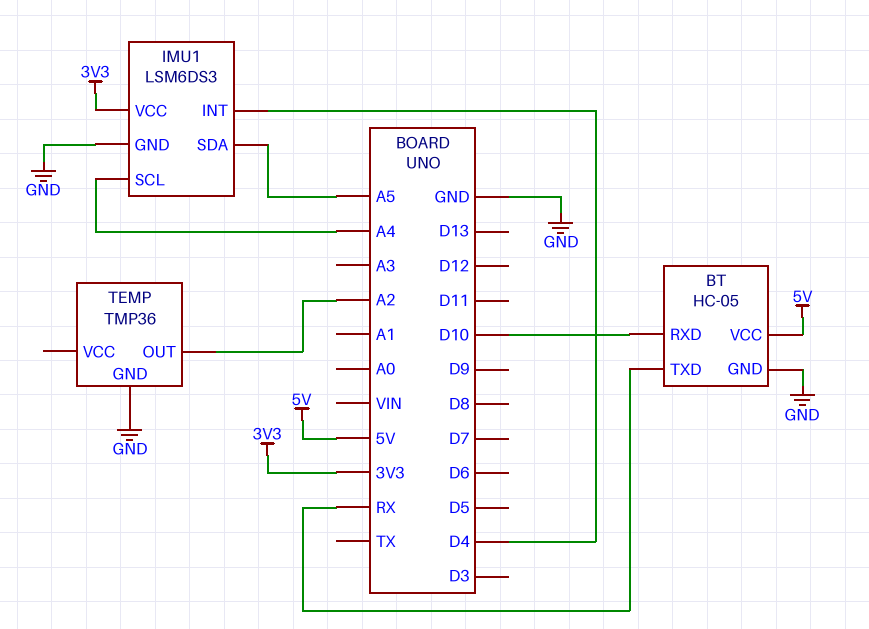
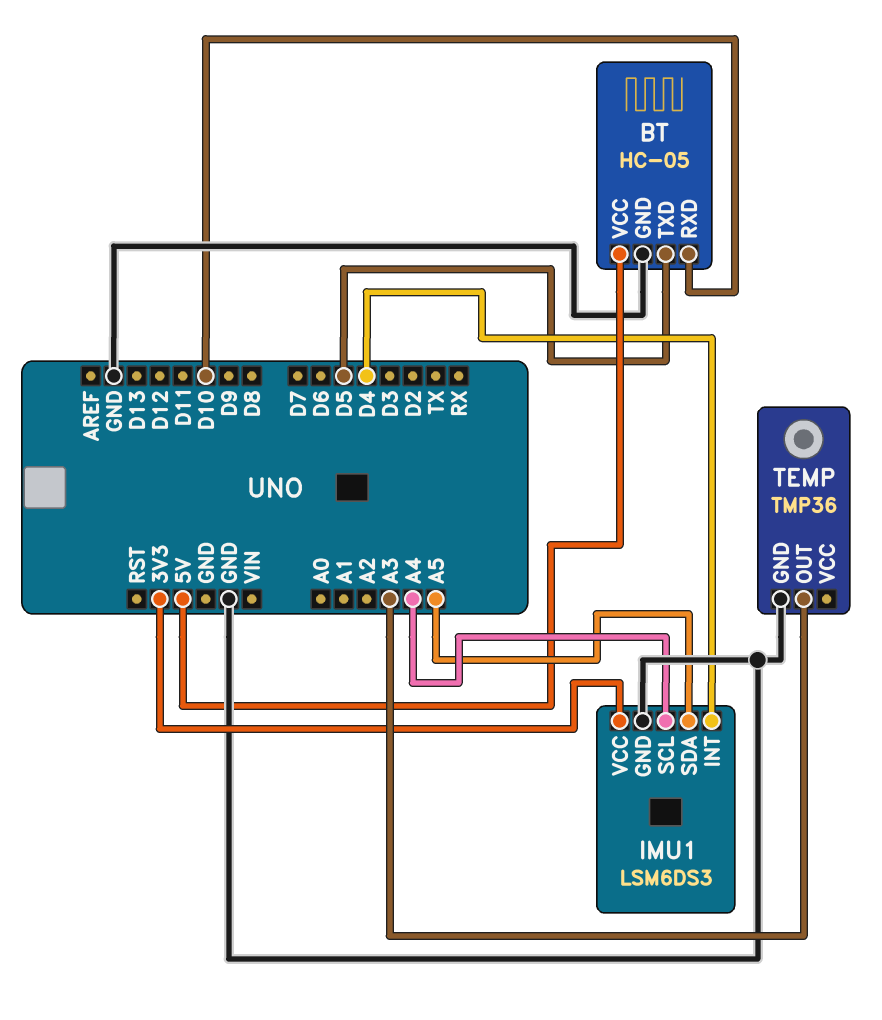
BT pin TXD: RX -> D5
TEMP pin OUT: A2 -> A3

